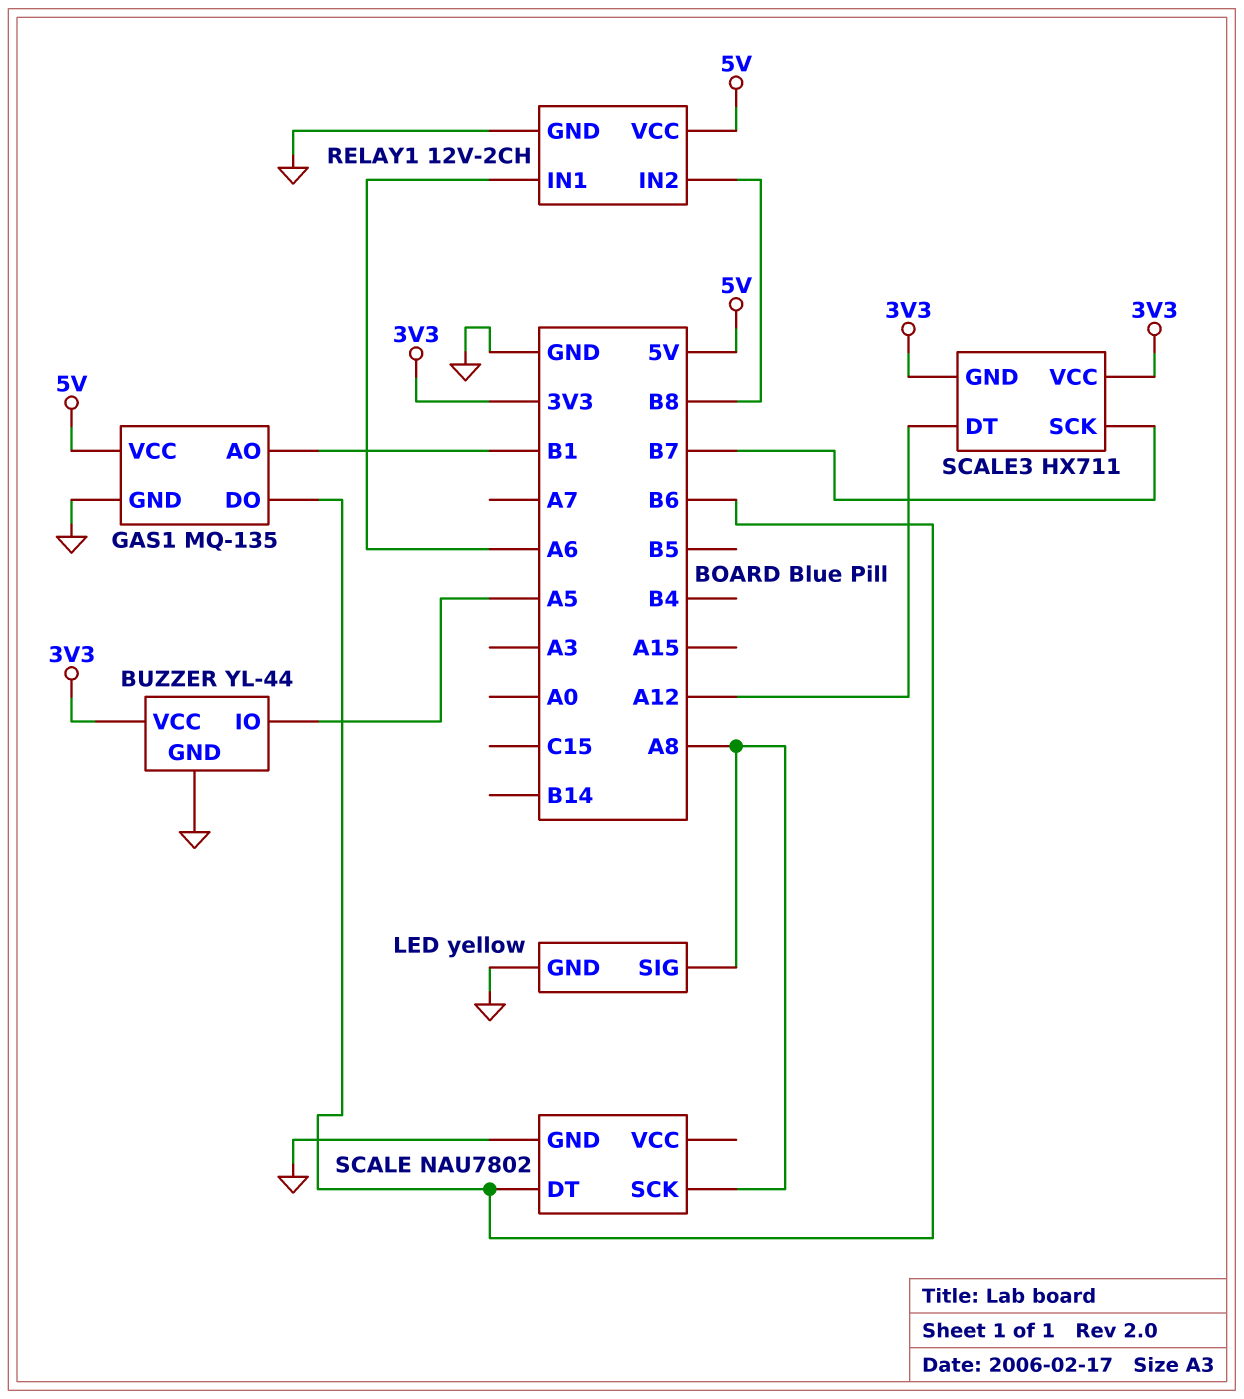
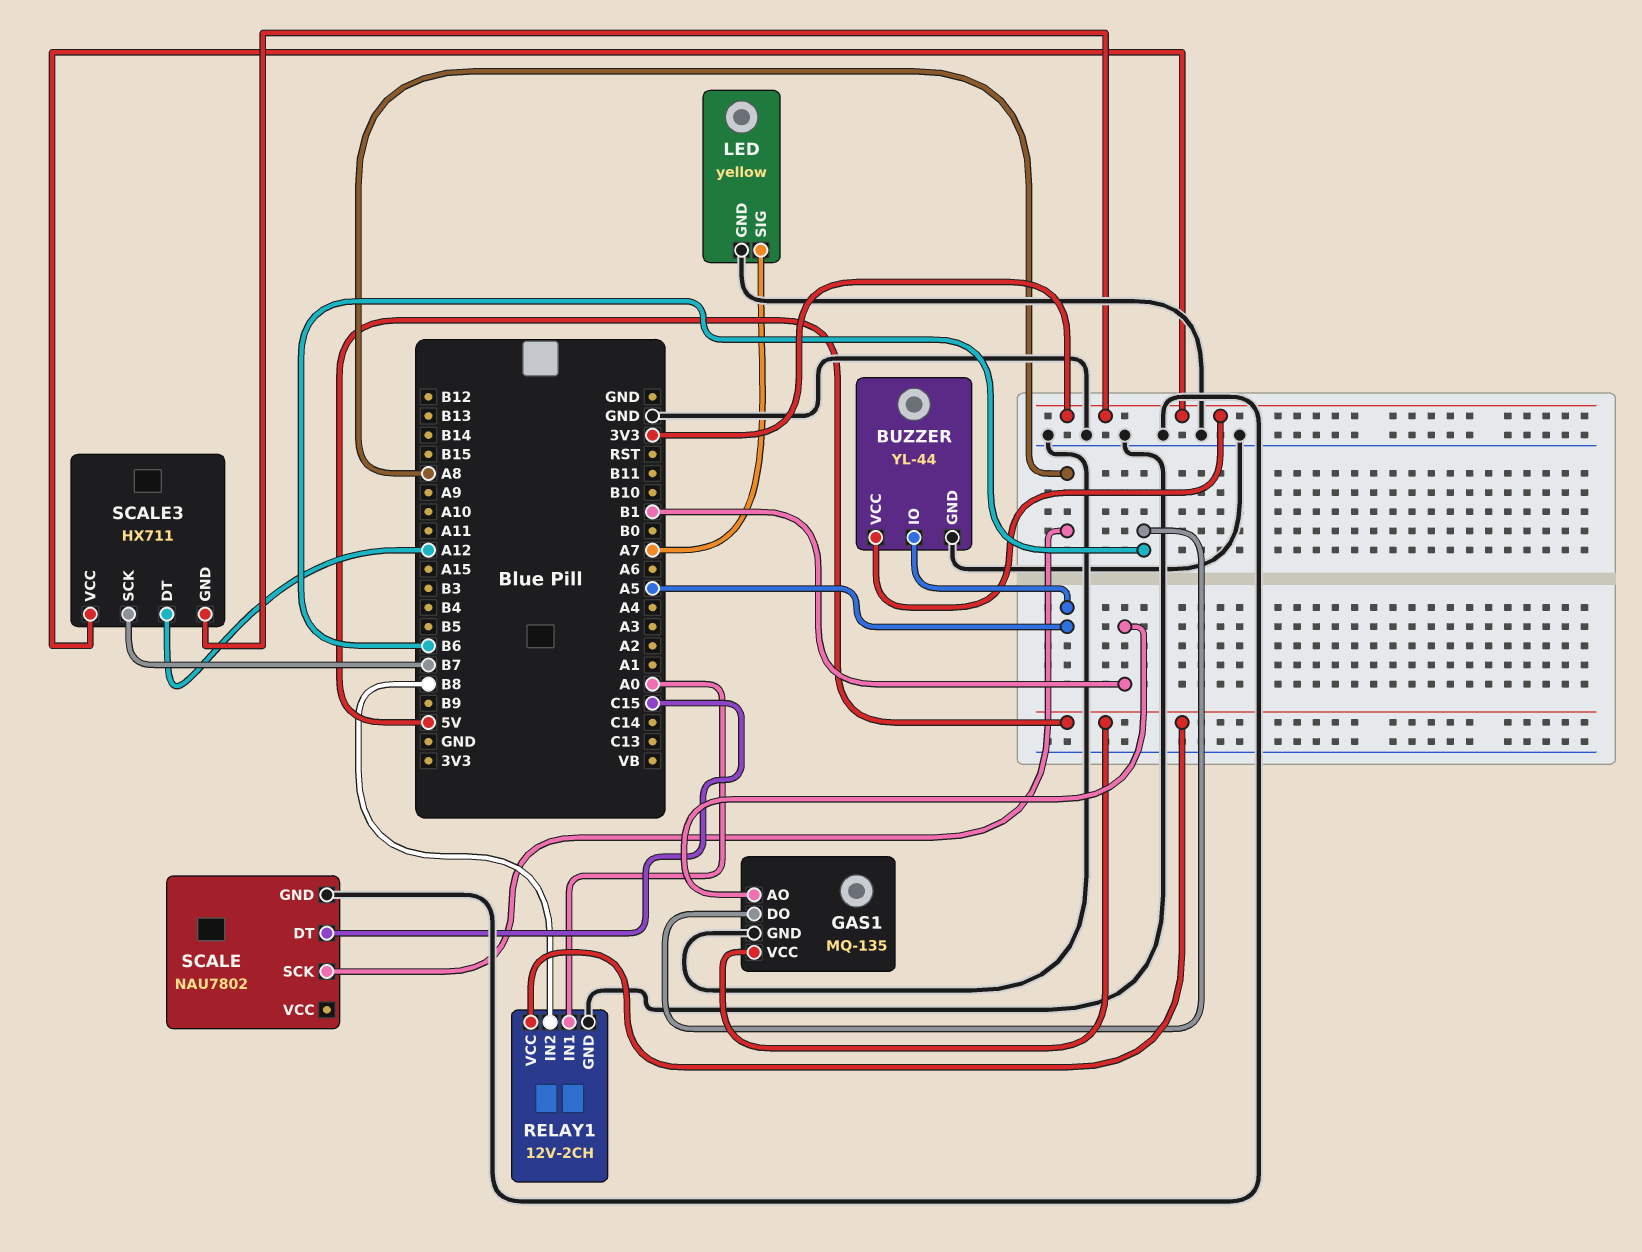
LED pin SIG: A8 -> A7
RELAY1 pin IN1: A6 -> A0
SCALE pin DT: B6 -> C15

